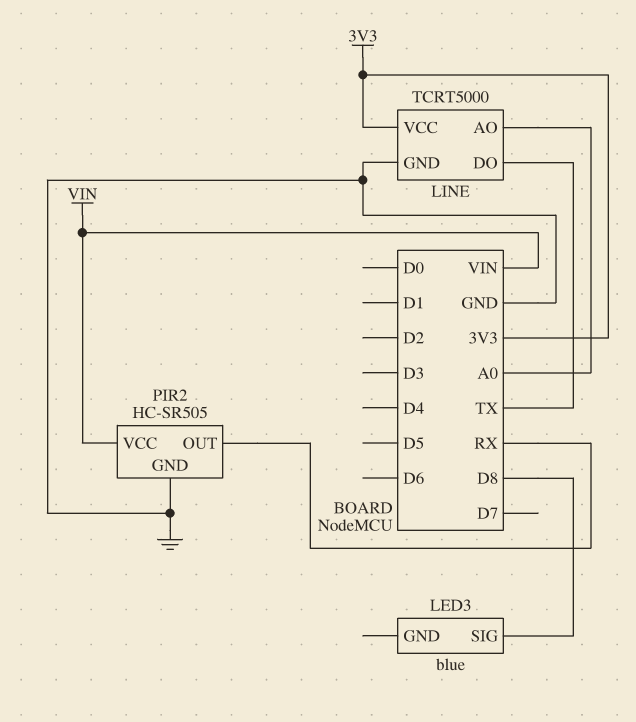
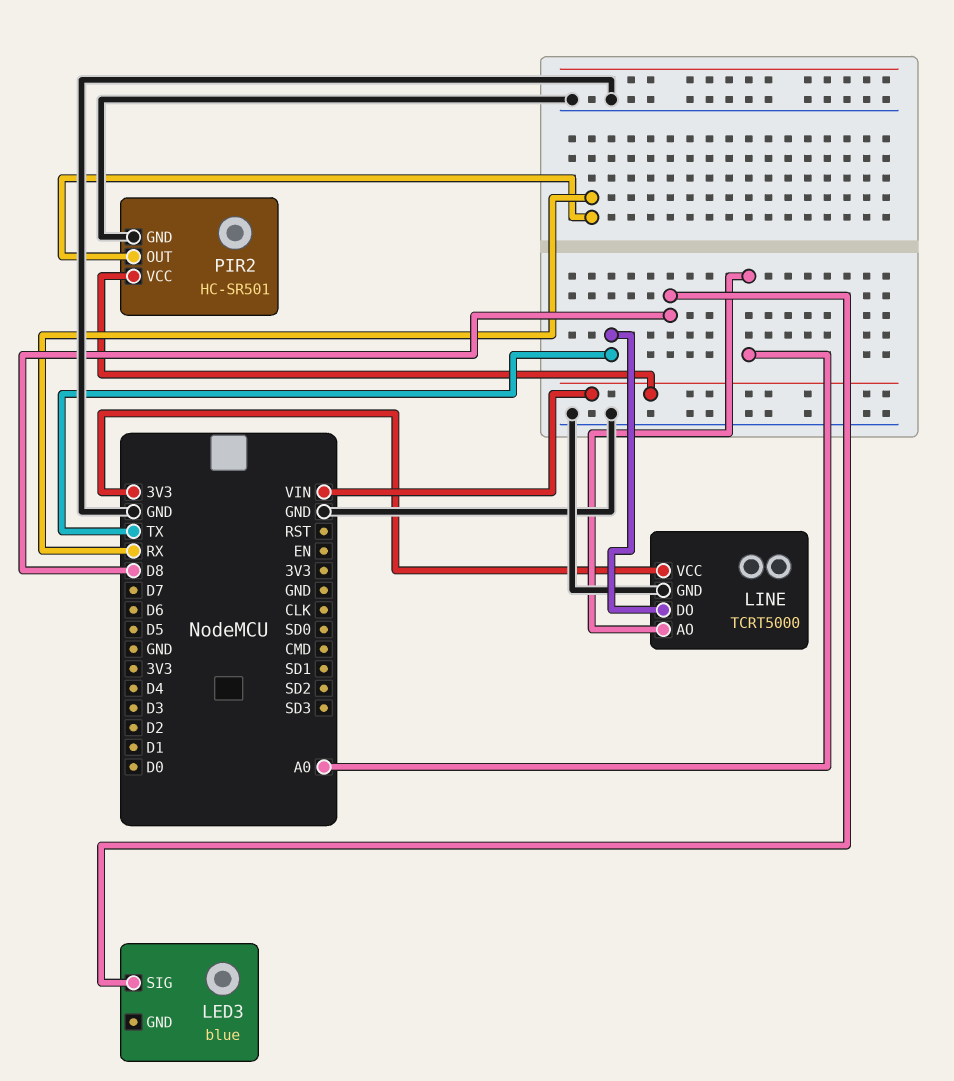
PIR2: HC-SR505 -> HC-SR501

